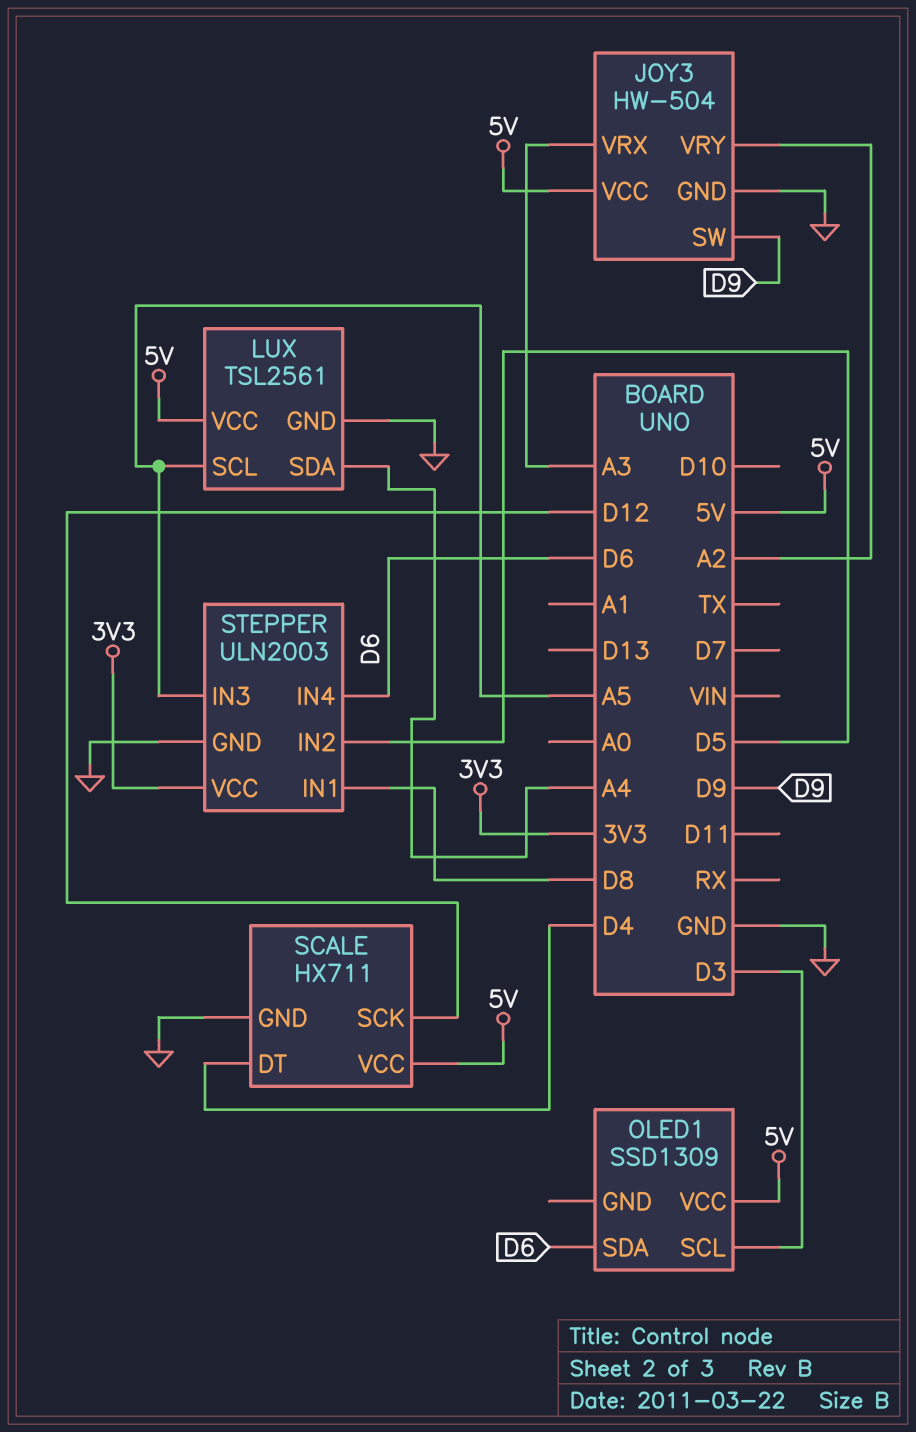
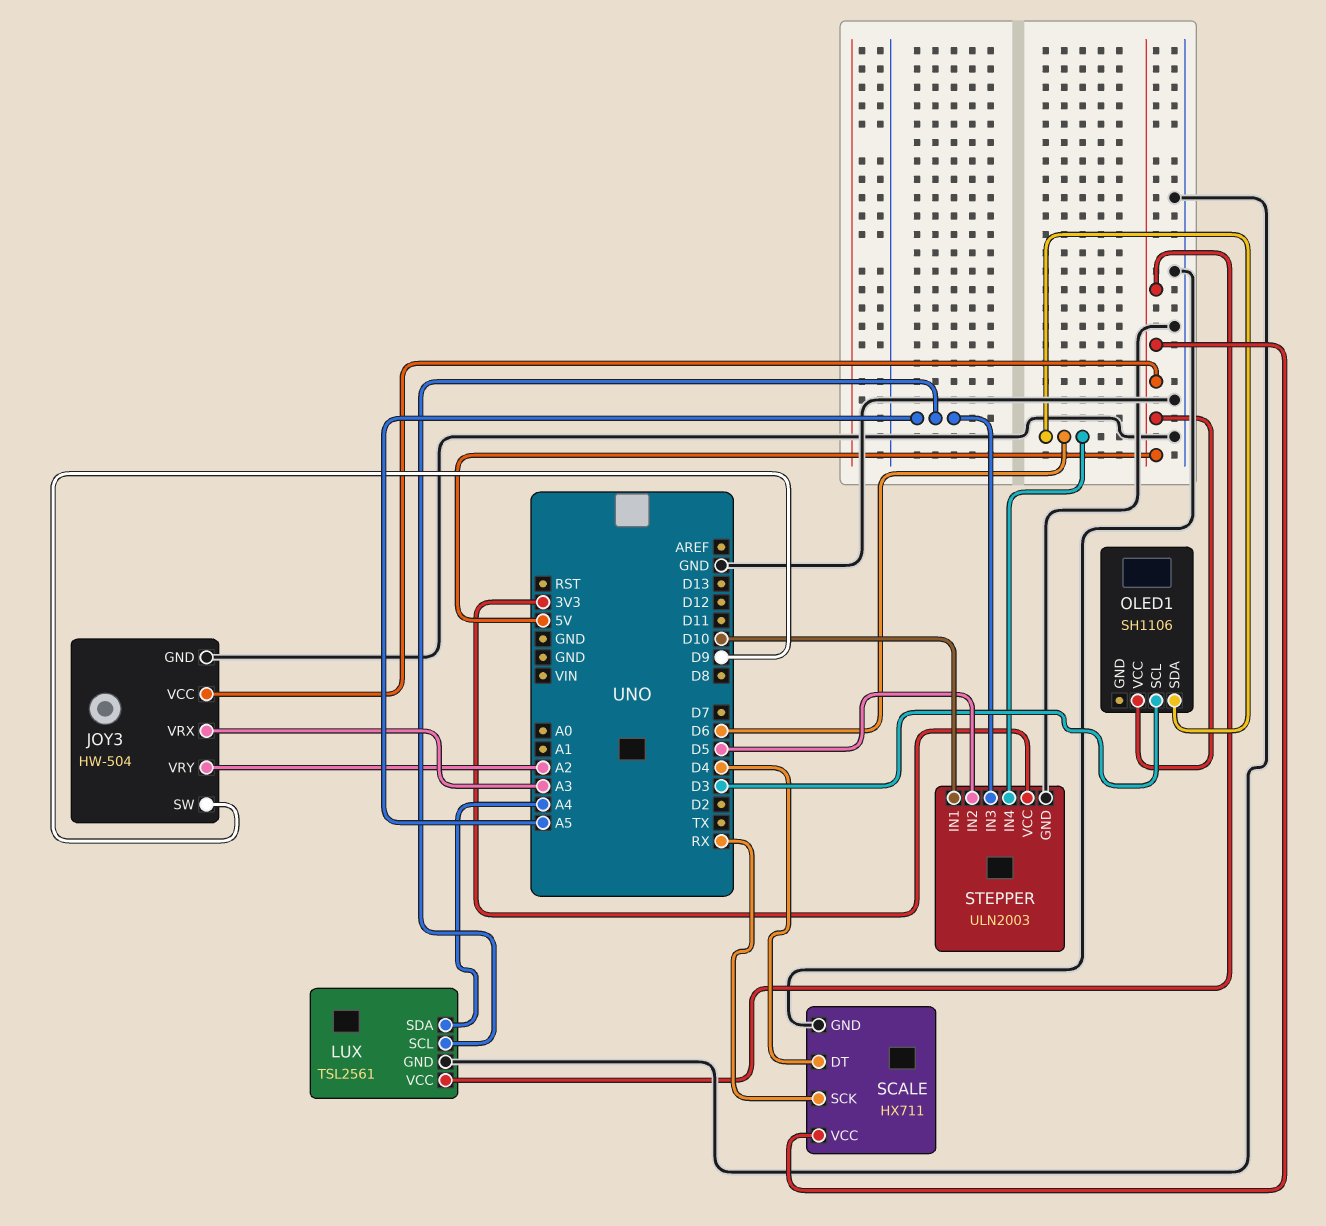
OLED1: SSD1309 -> SH1106
SCALE pin SCK: D12 -> RX
STEPPER pin IN1: D8 -> D10

